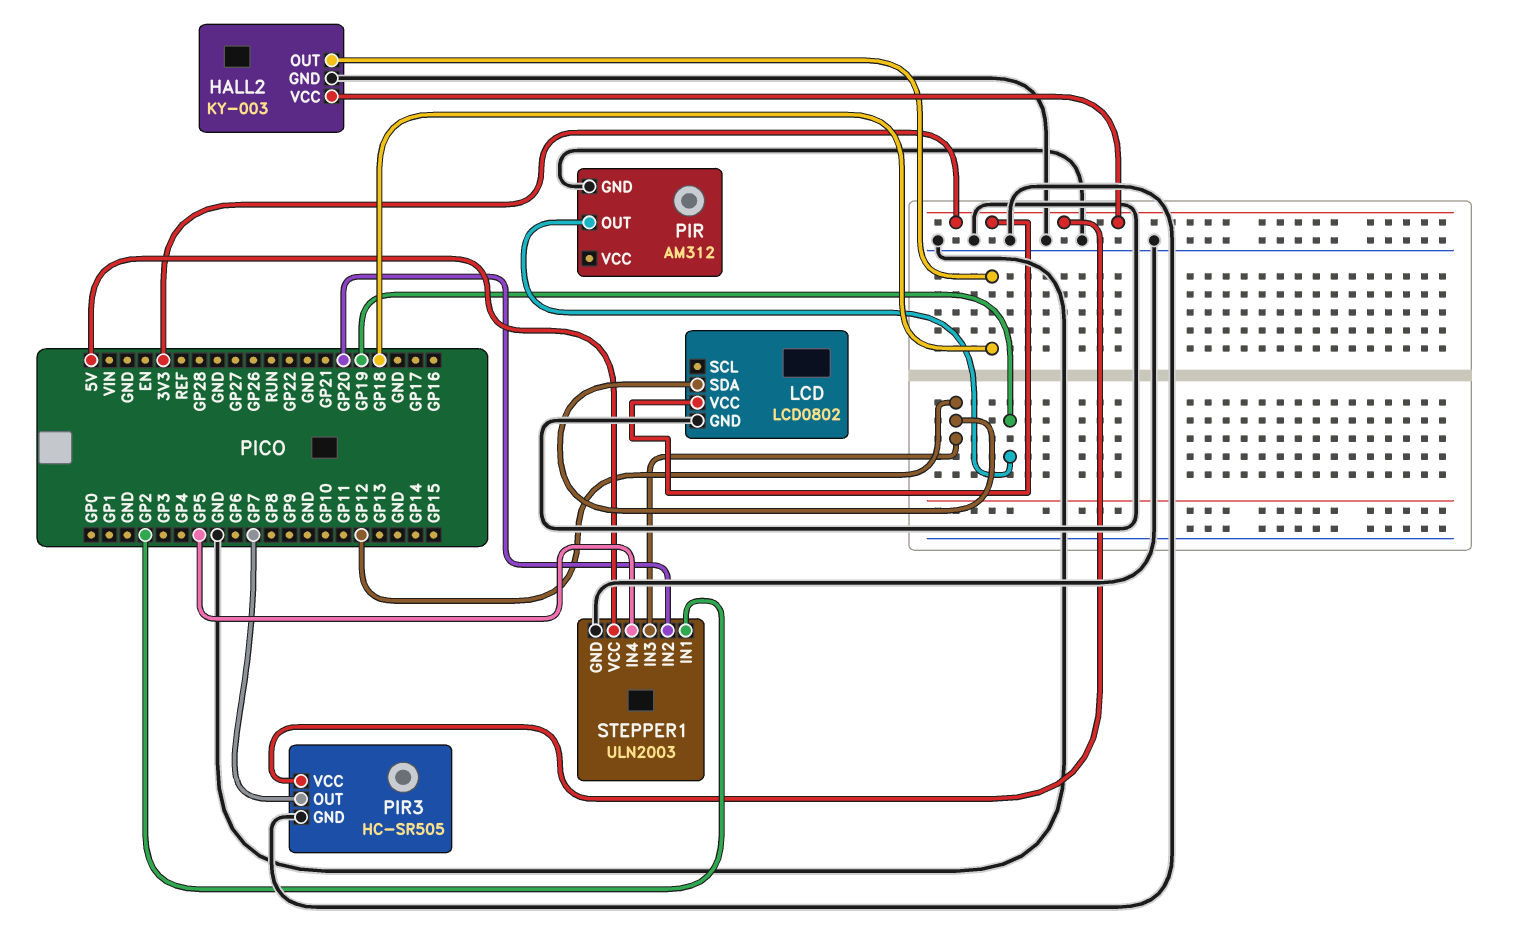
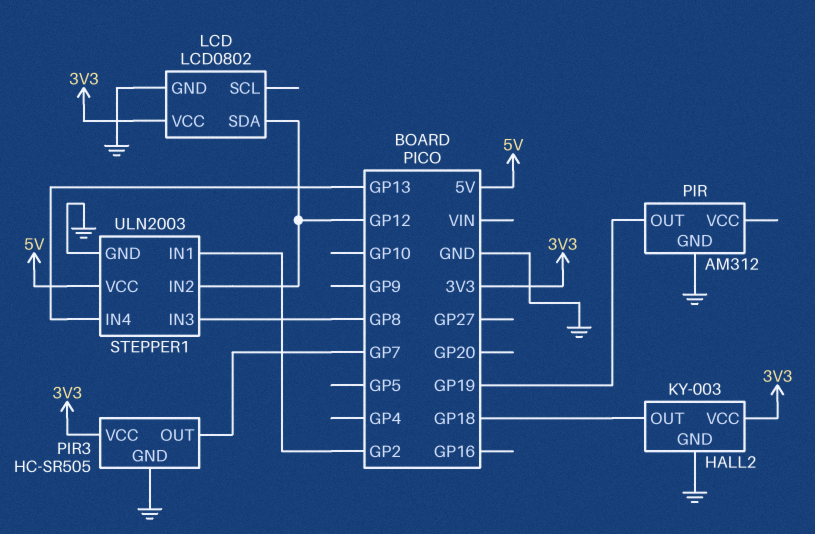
STEPPER1 pin IN2: GP20 -> GP12
STEPPER1 pin IN3: GP12 -> GP8
STEPPER1 pin IN4: GP5 -> GP13

